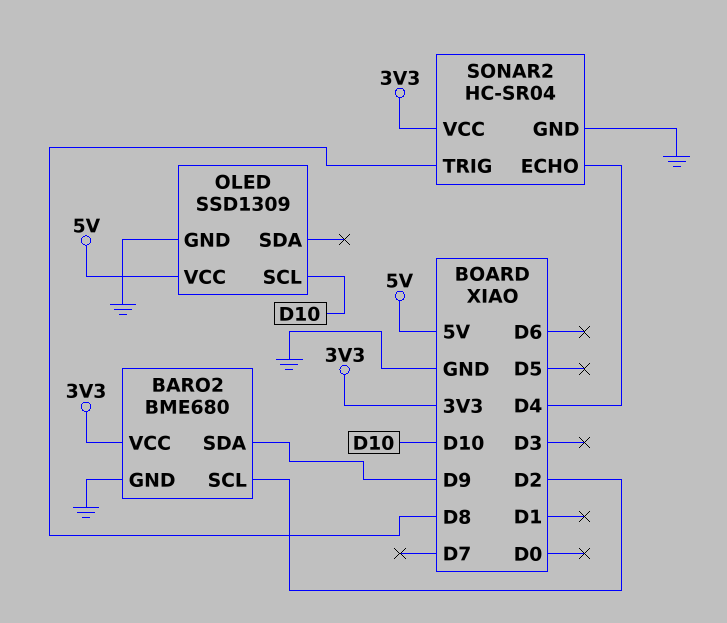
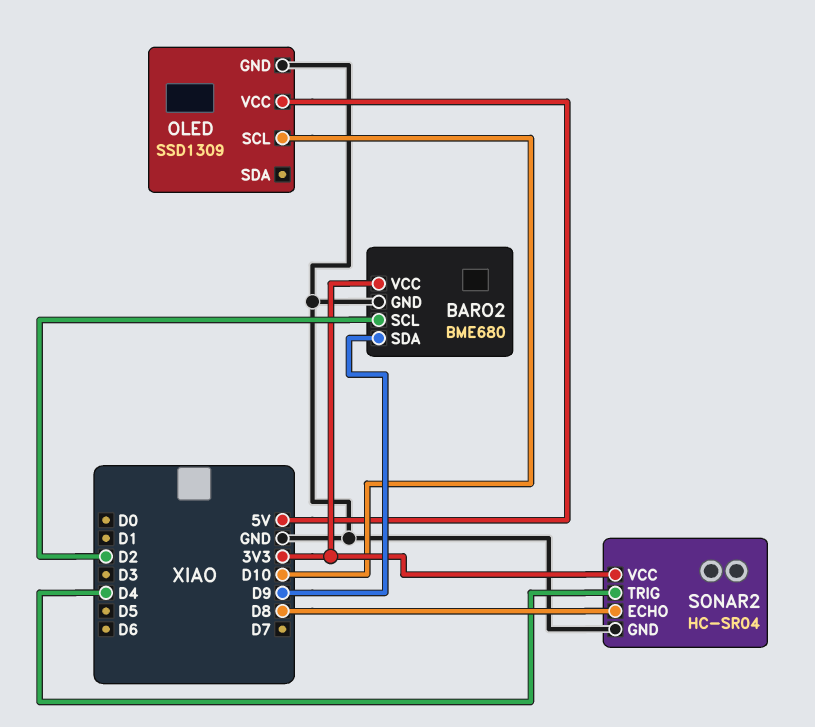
SONAR2 pin ECHO: D4 -> D8
SONAR2 pin TRIG: D8 -> D4

